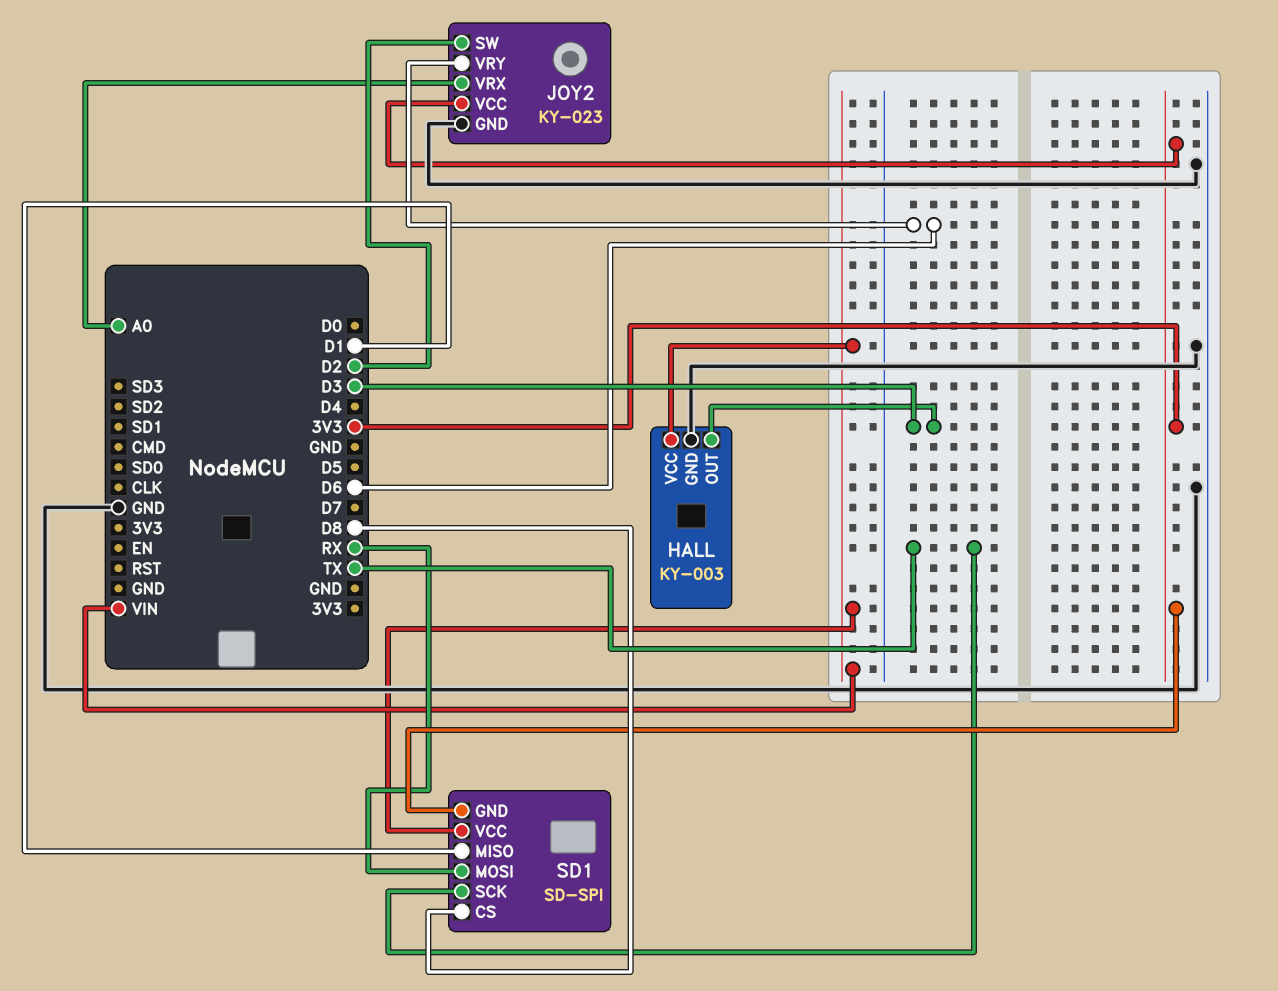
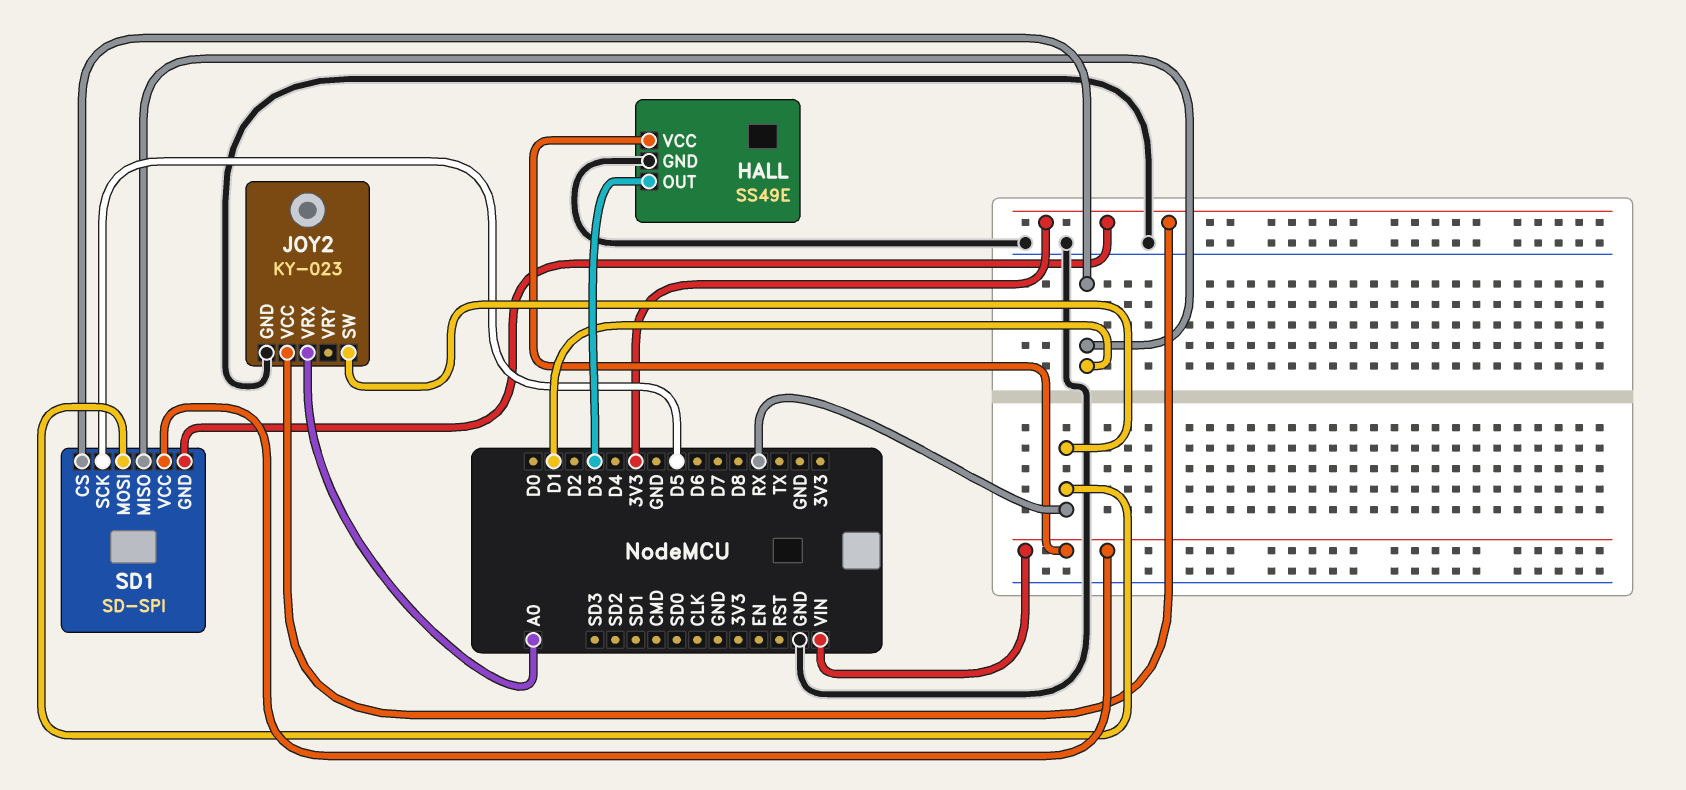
HALL: KY-003 -> SS49E
JOY2 pin SW: D2 -> RX
JOY2 pin VRY: D6 -> none
SD1 pin CS: D8 -> D1
SD1 pin SCK: TX -> D5

